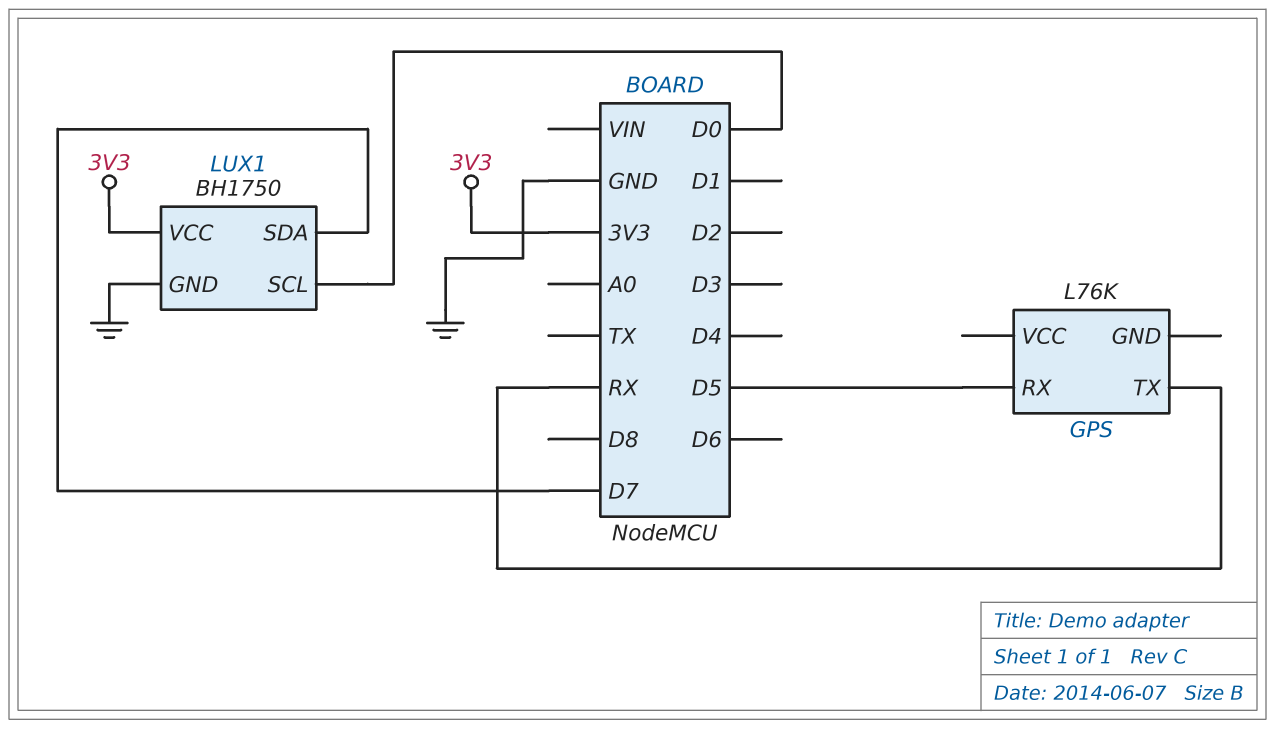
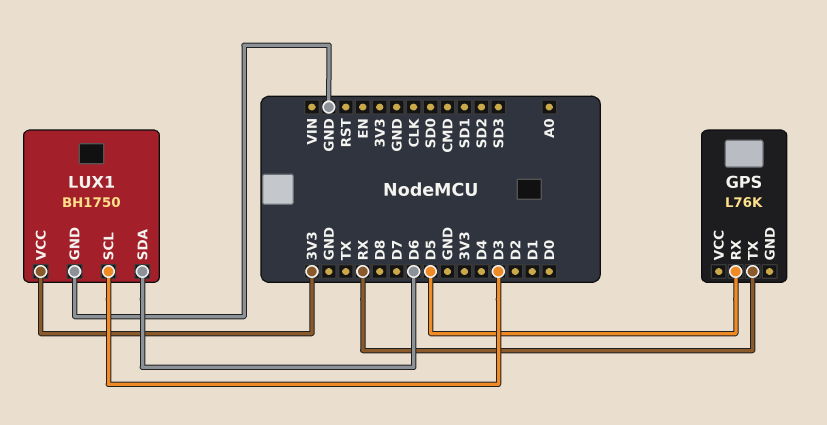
LUX1 pin SCL: D0 -> D3
LUX1 pin SDA: D7 -> D6

